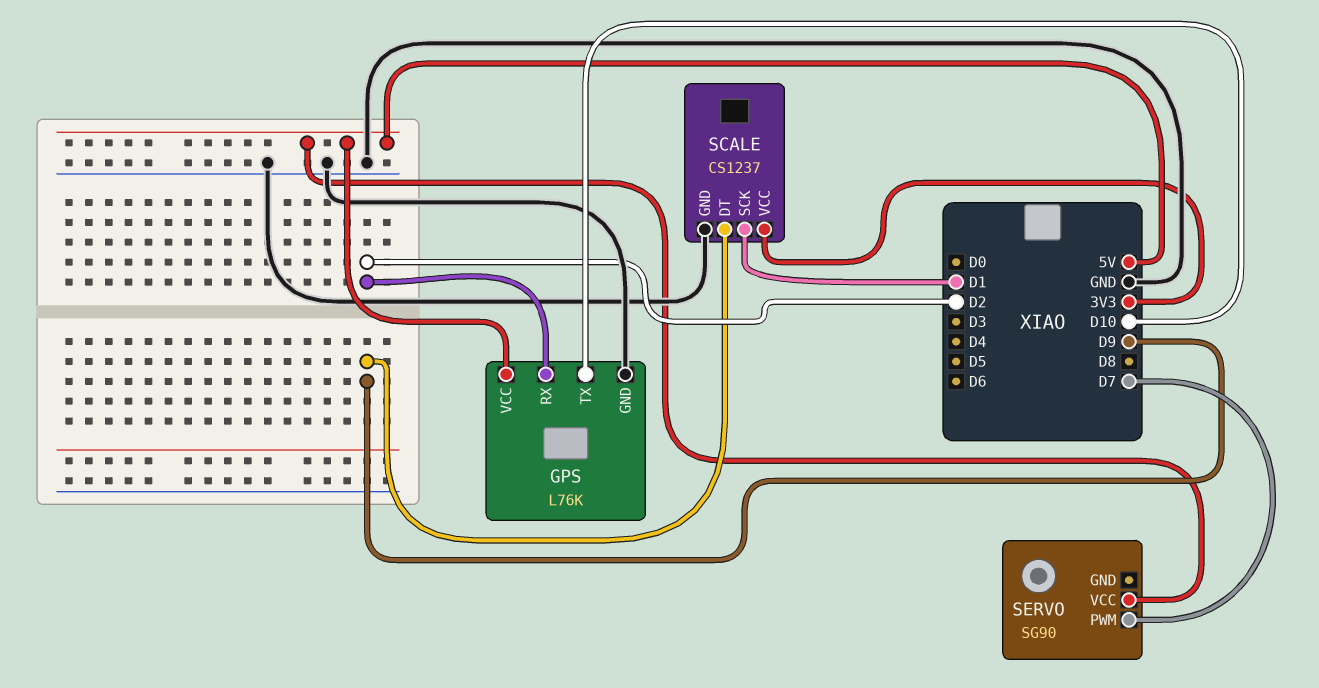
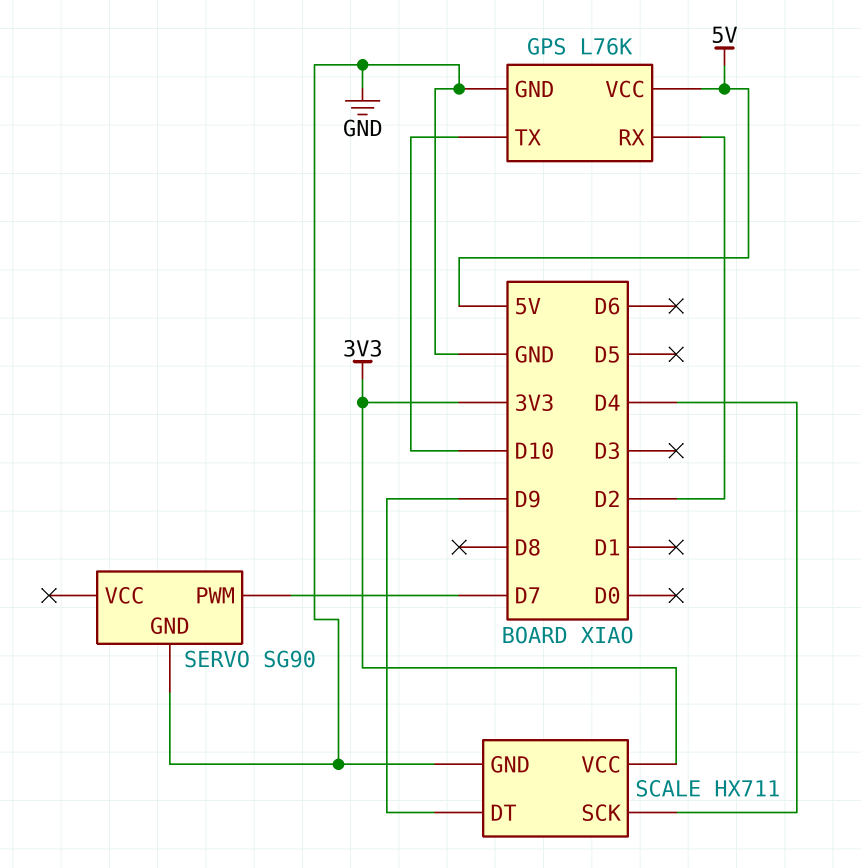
SCALE: CS1237 -> HX711
SCALE pin SCK: D1 -> D4
SERVO pin GND: none -> GND
SERVO pin VCC: 5V -> none

